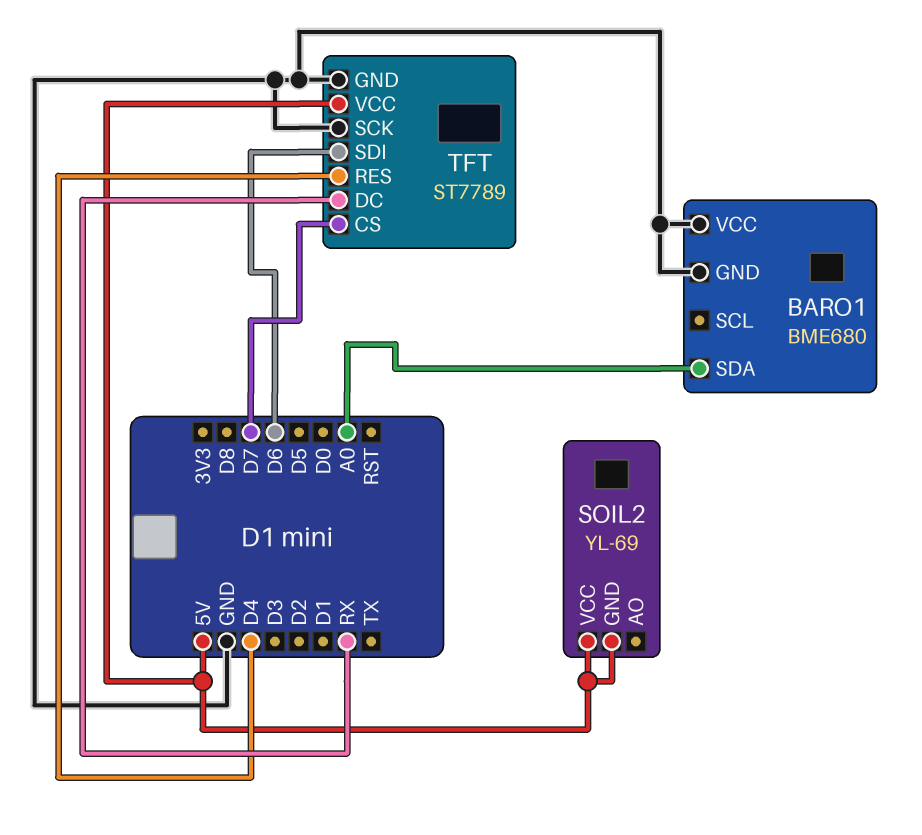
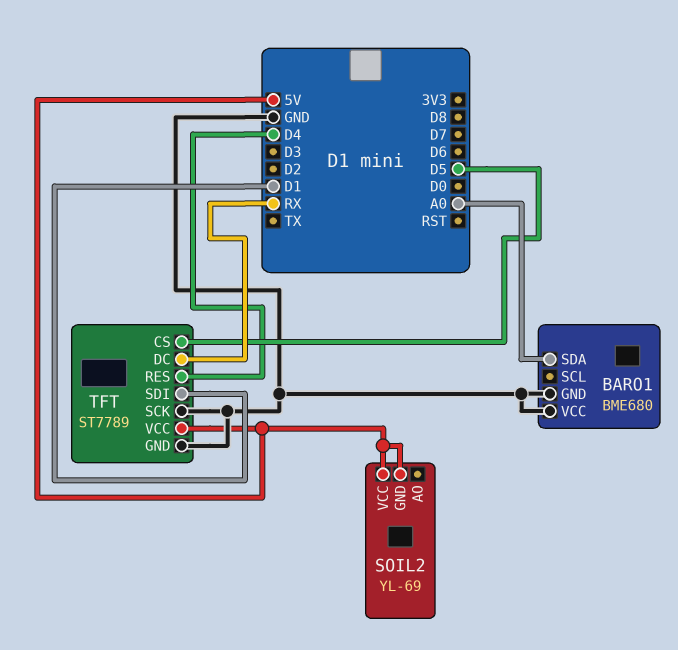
TFT pin CS: D7 -> D5
TFT pin SDI: D6 -> D1

